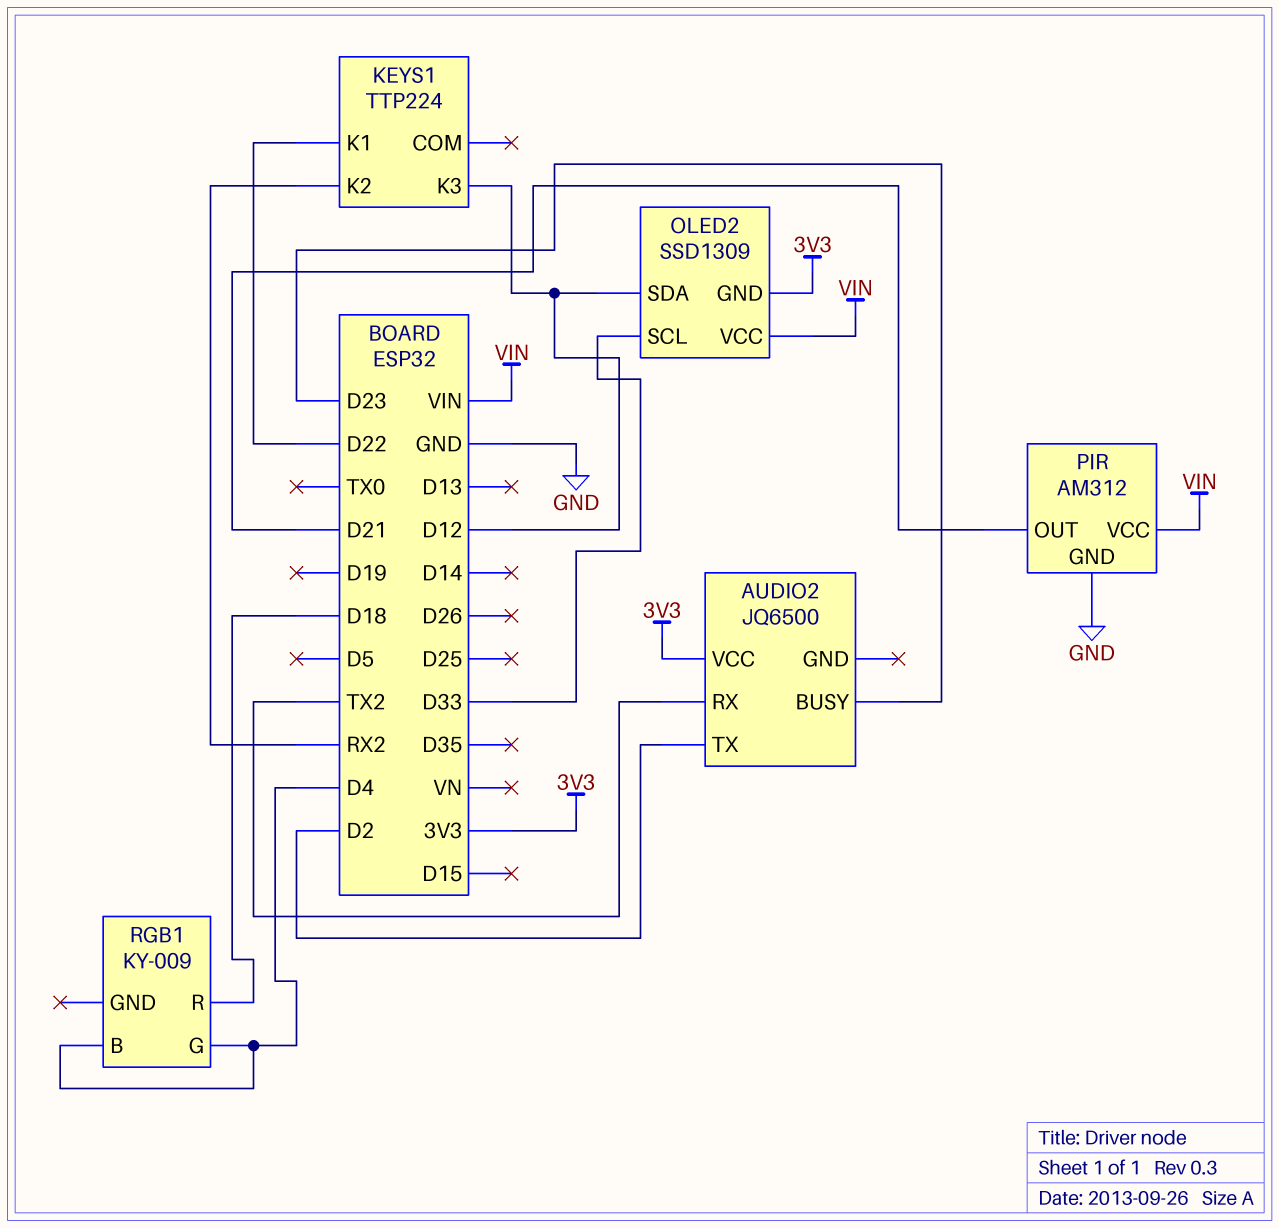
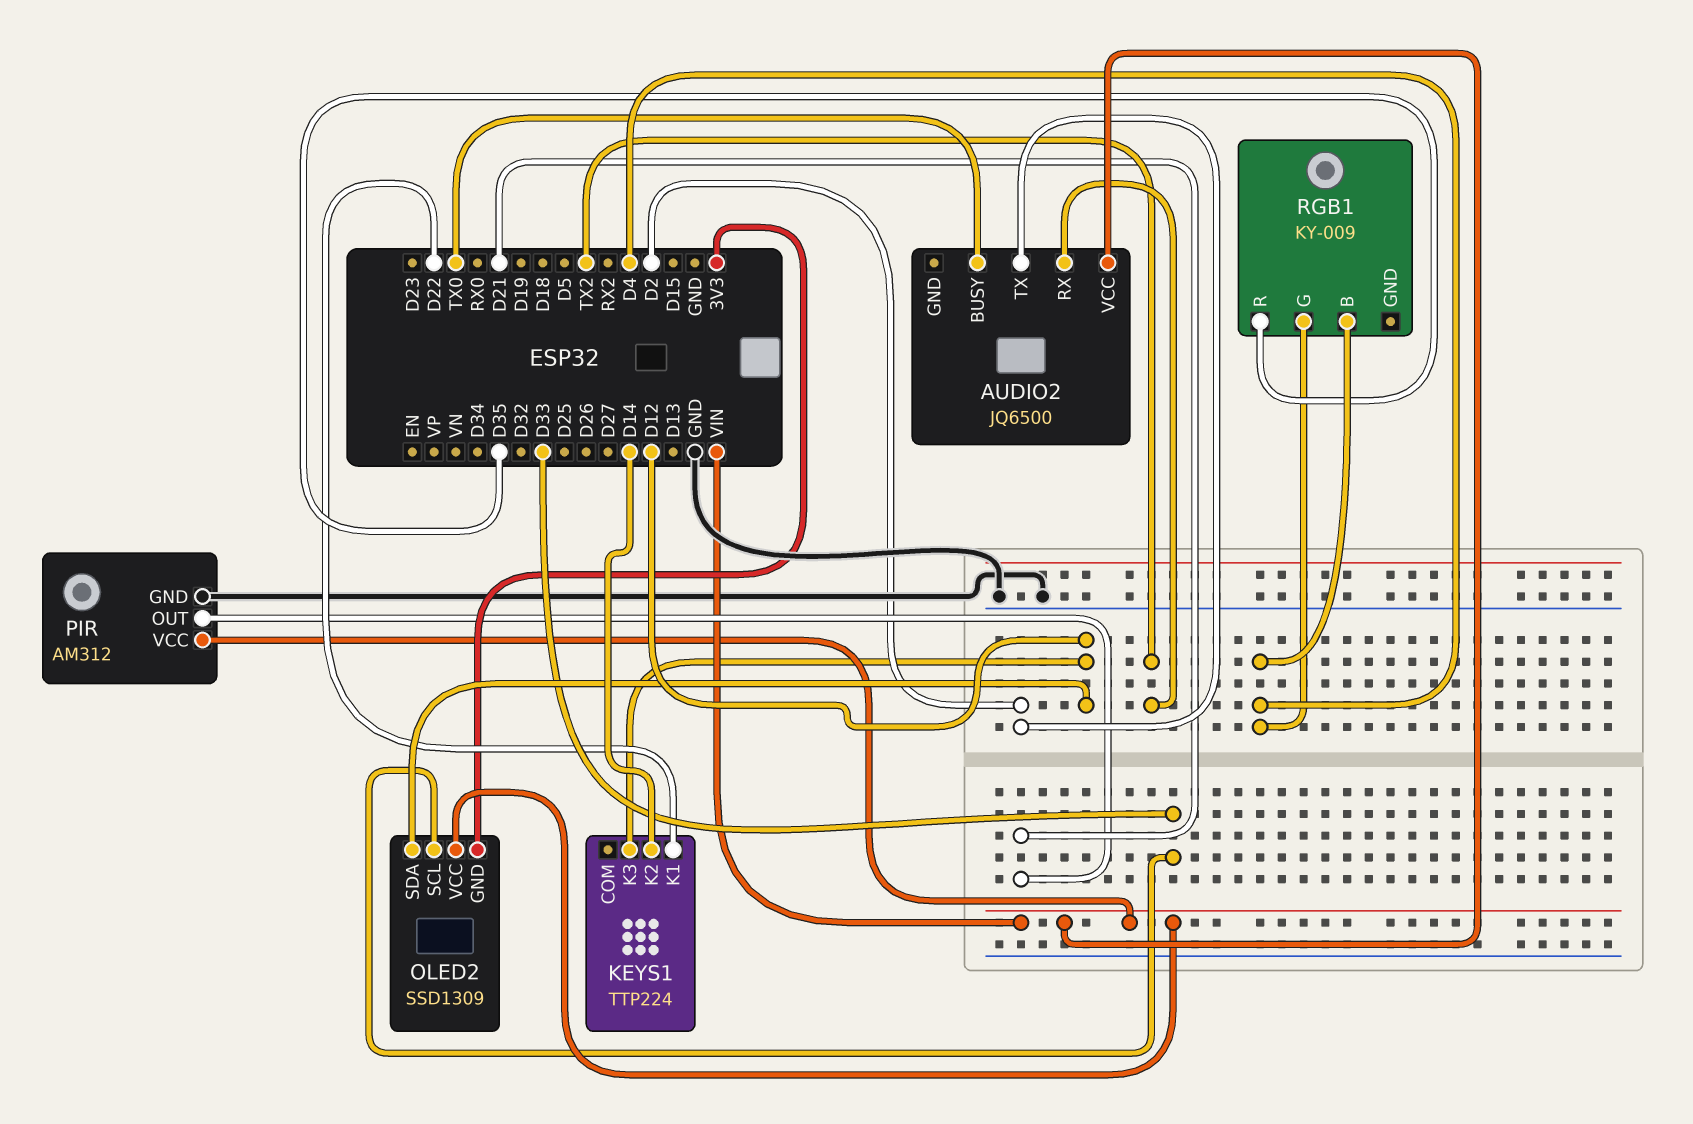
AUDIO2 pin BUSY: D23 -> TX0
AUDIO2 pin VCC: 3V3 -> VIN
KEYS1 pin K2: RX2 -> D14
RGB1 pin R: D18 -> D35

